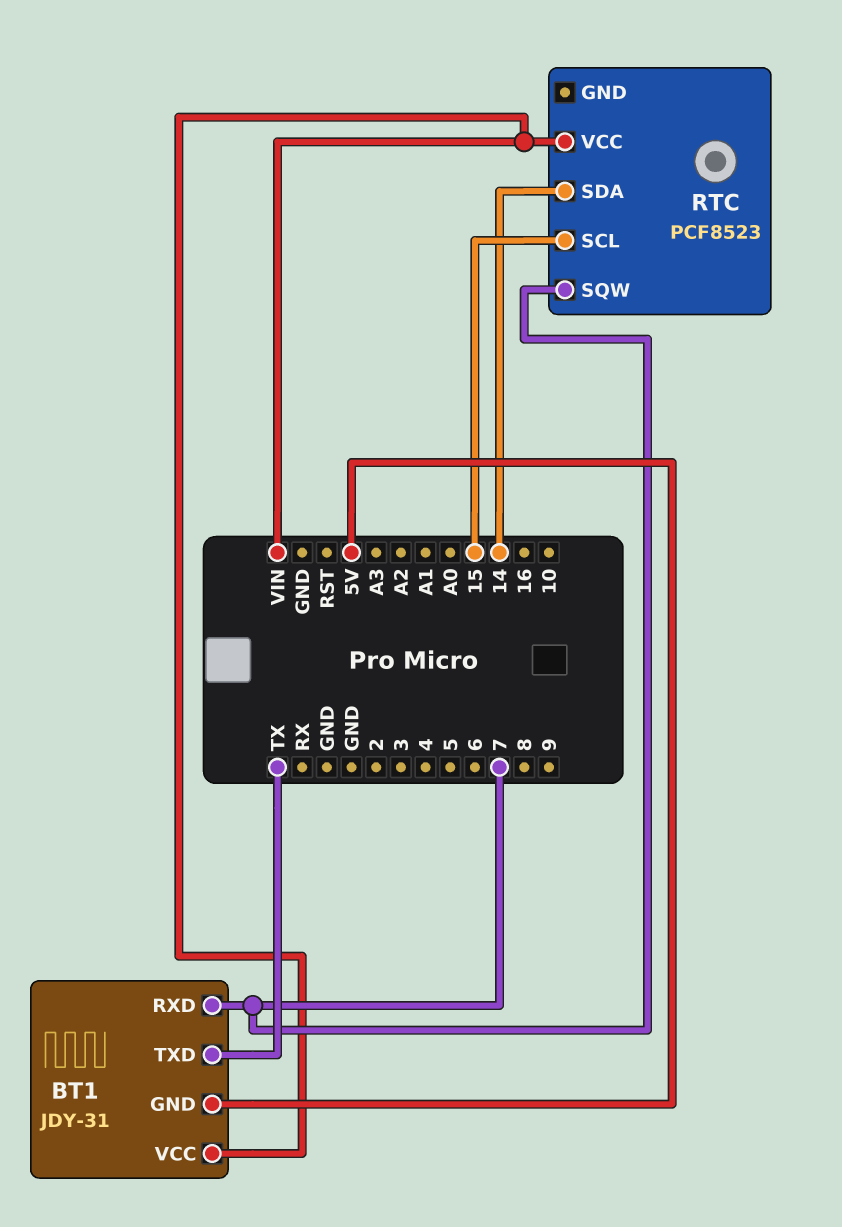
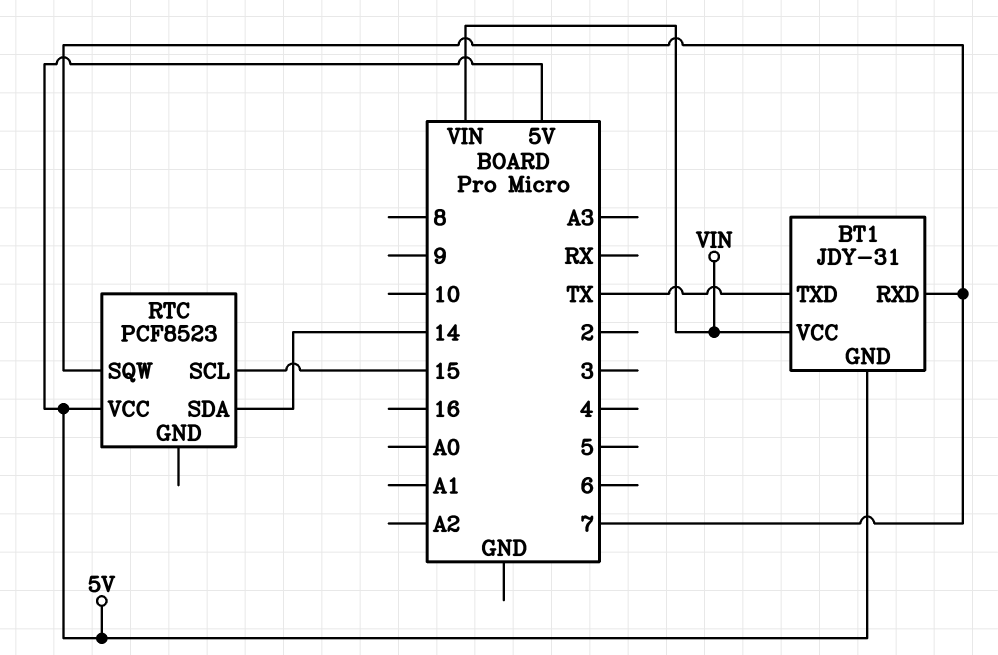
RTC pin VCC: VIN -> 5V

